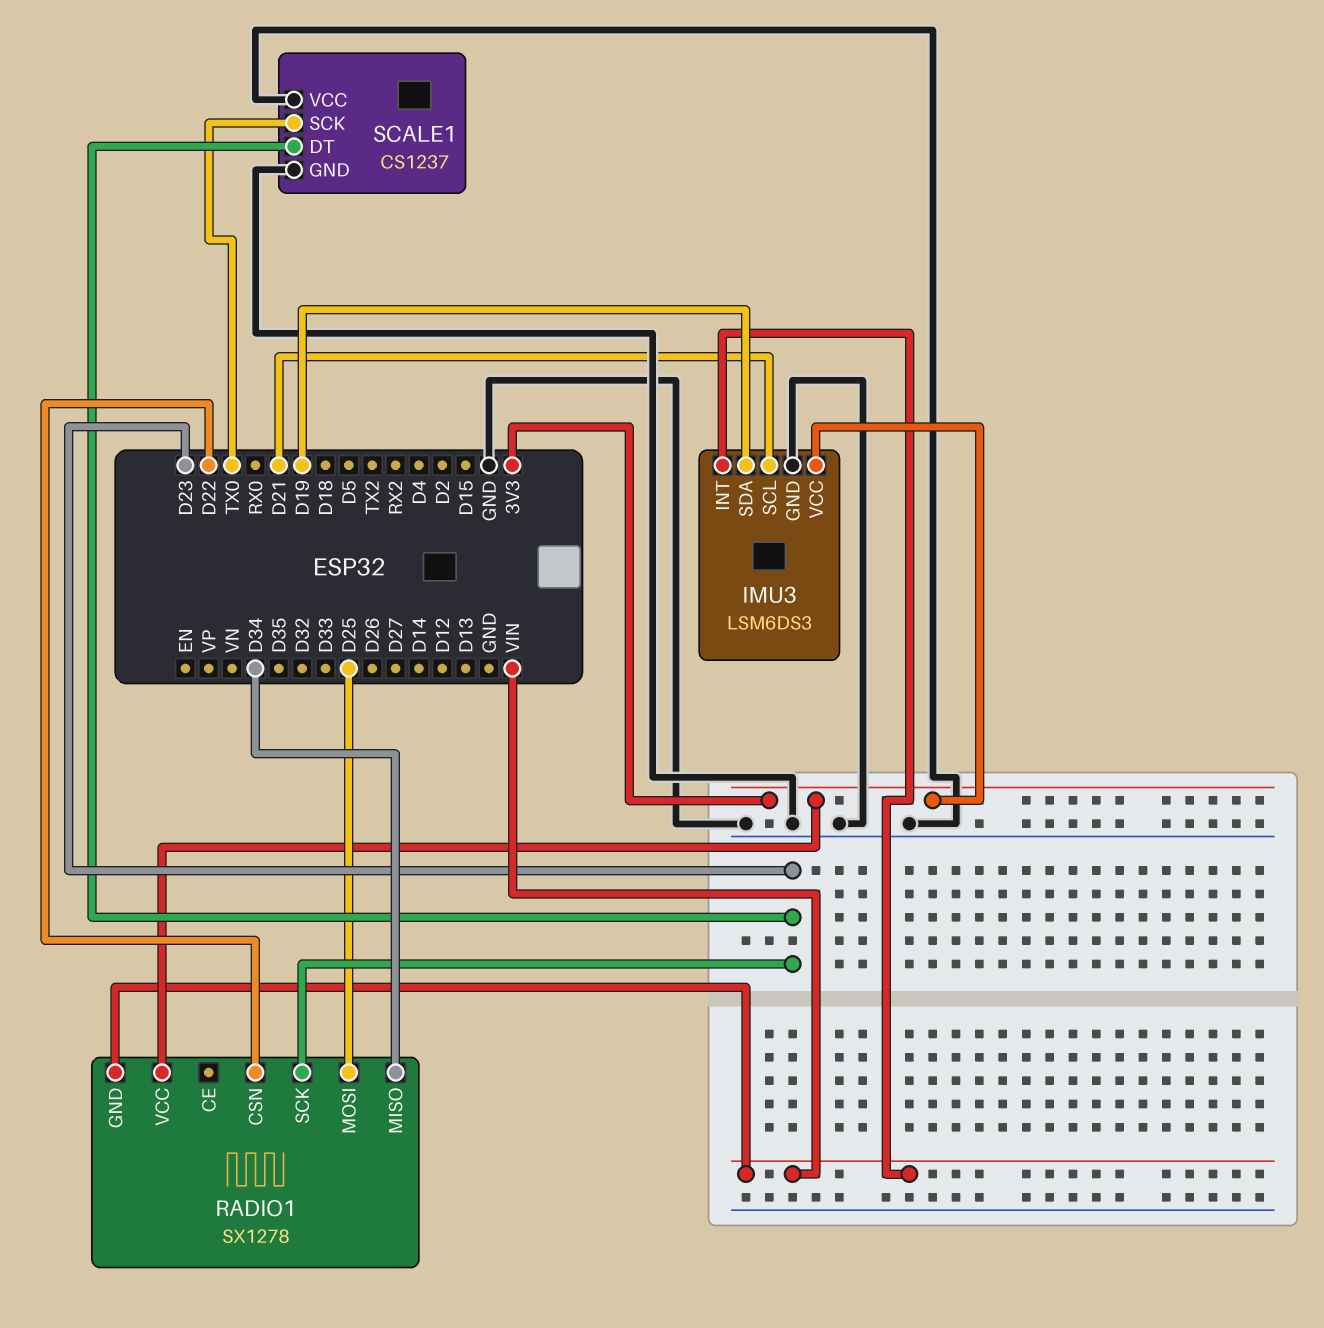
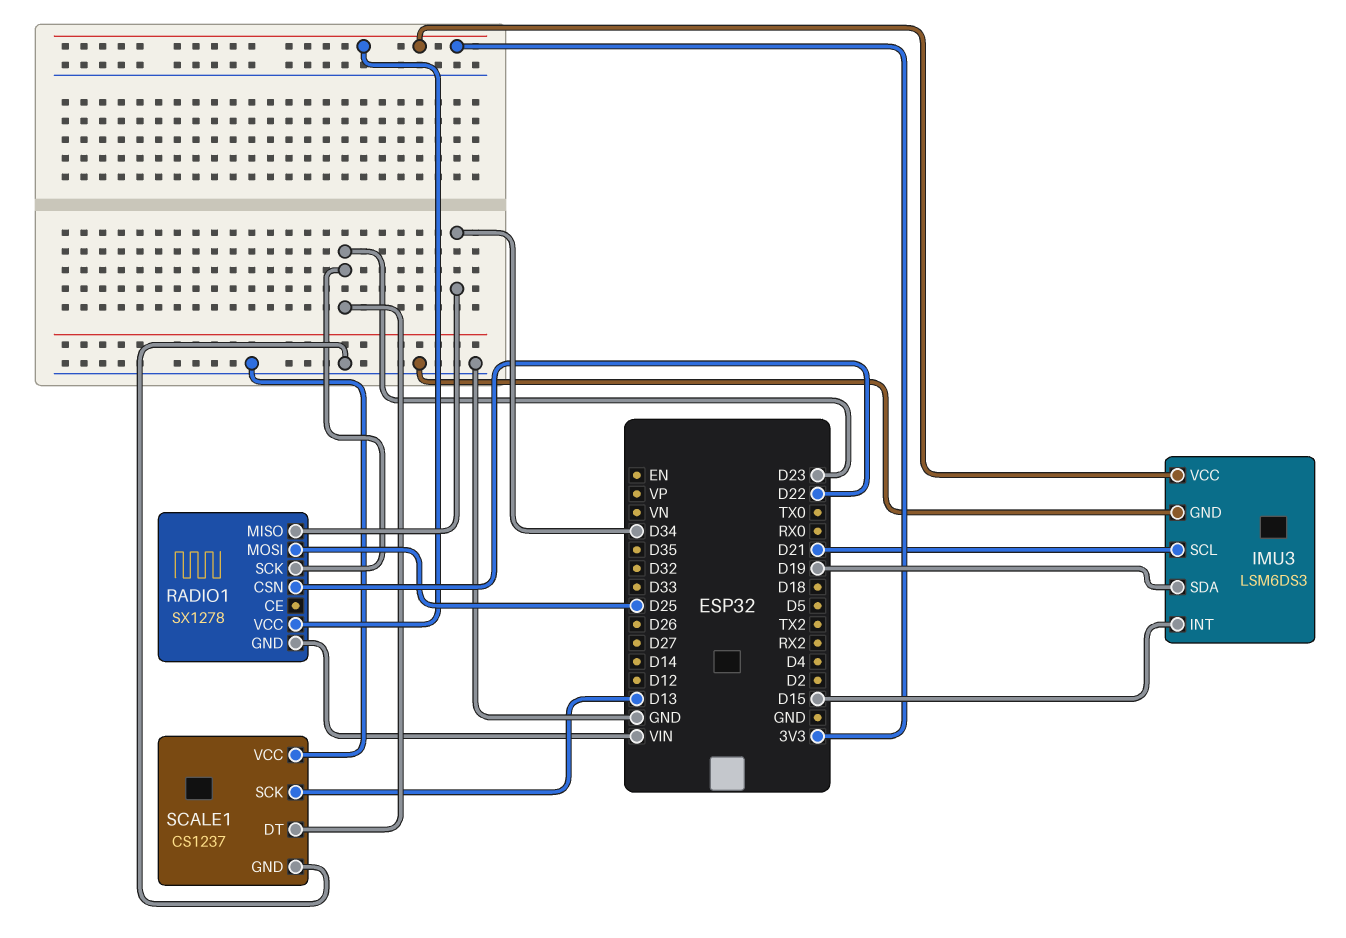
IMU3 pin INT: VIN -> D15
SCALE1 pin SCK: TX0 -> D13

